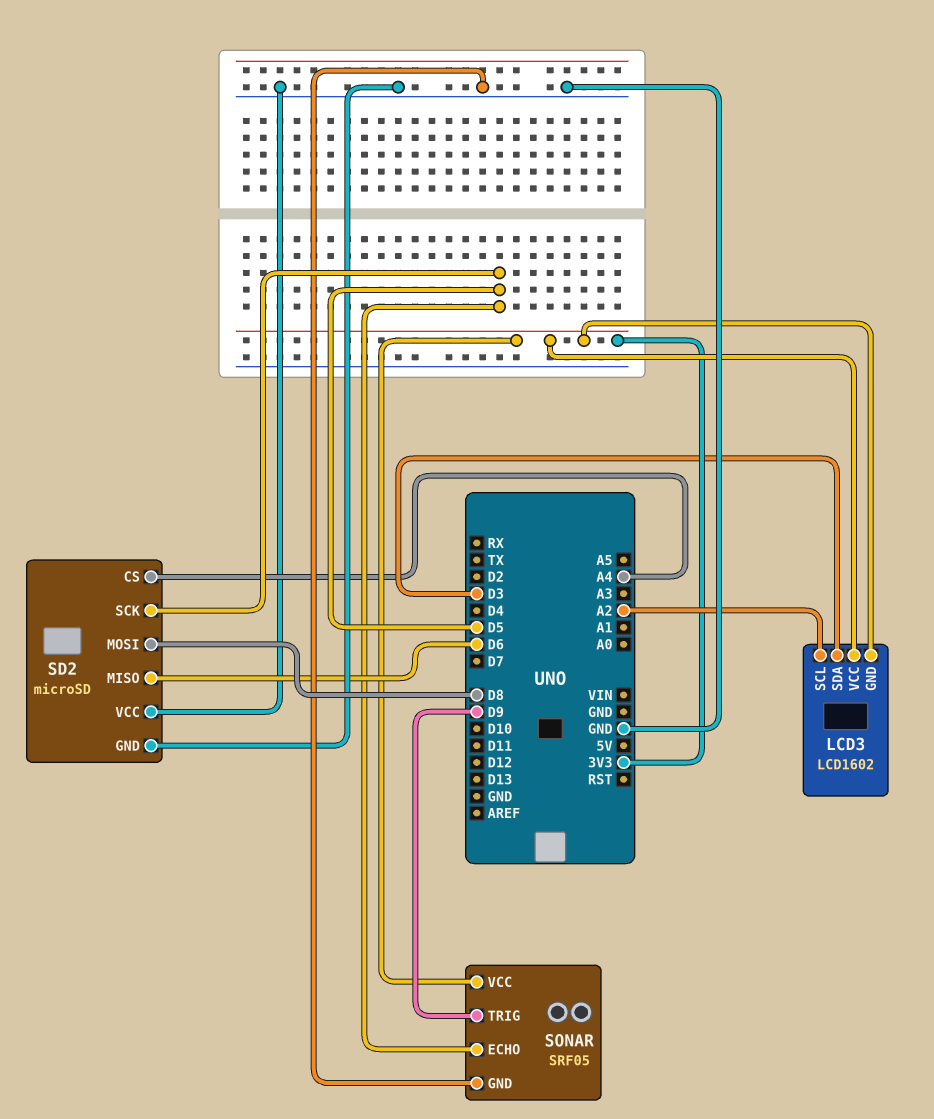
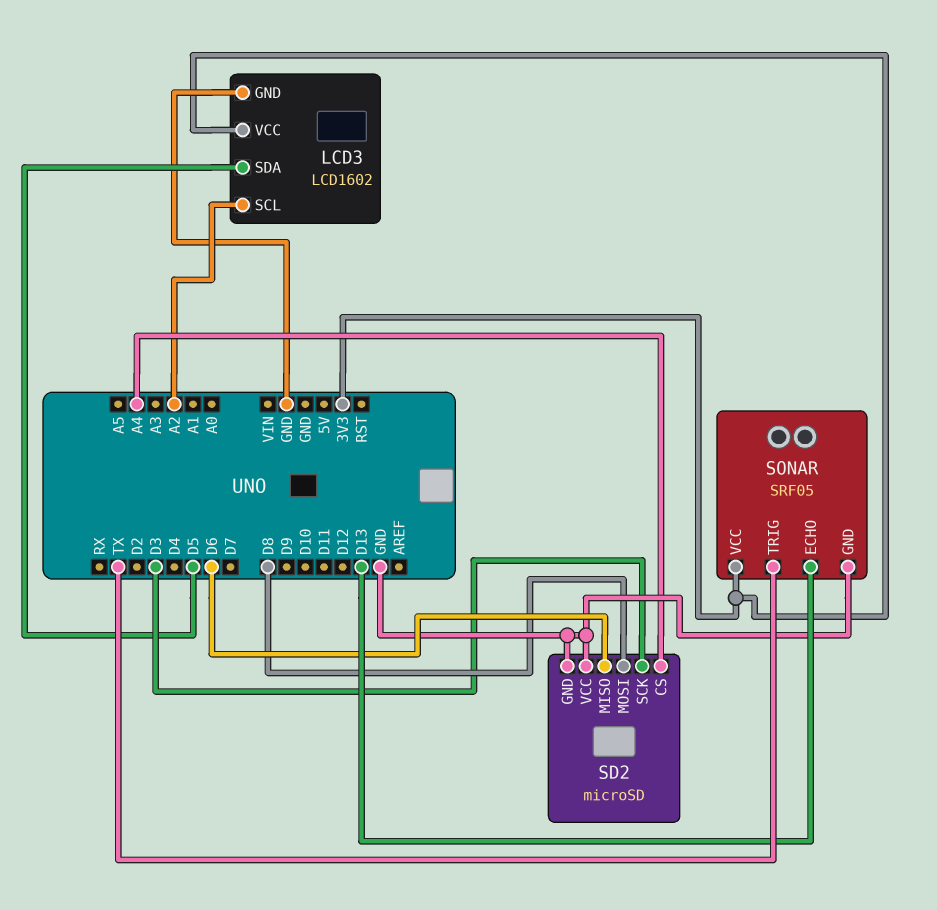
LCD3 pin GND: 3V3 -> GND
LCD3 pin SDA: D3 -> D5
SD2 pin SCK: D5 -> D3
SONAR pin ECHO: D5 -> D13
SONAR pin TRIG: D9 -> TX

